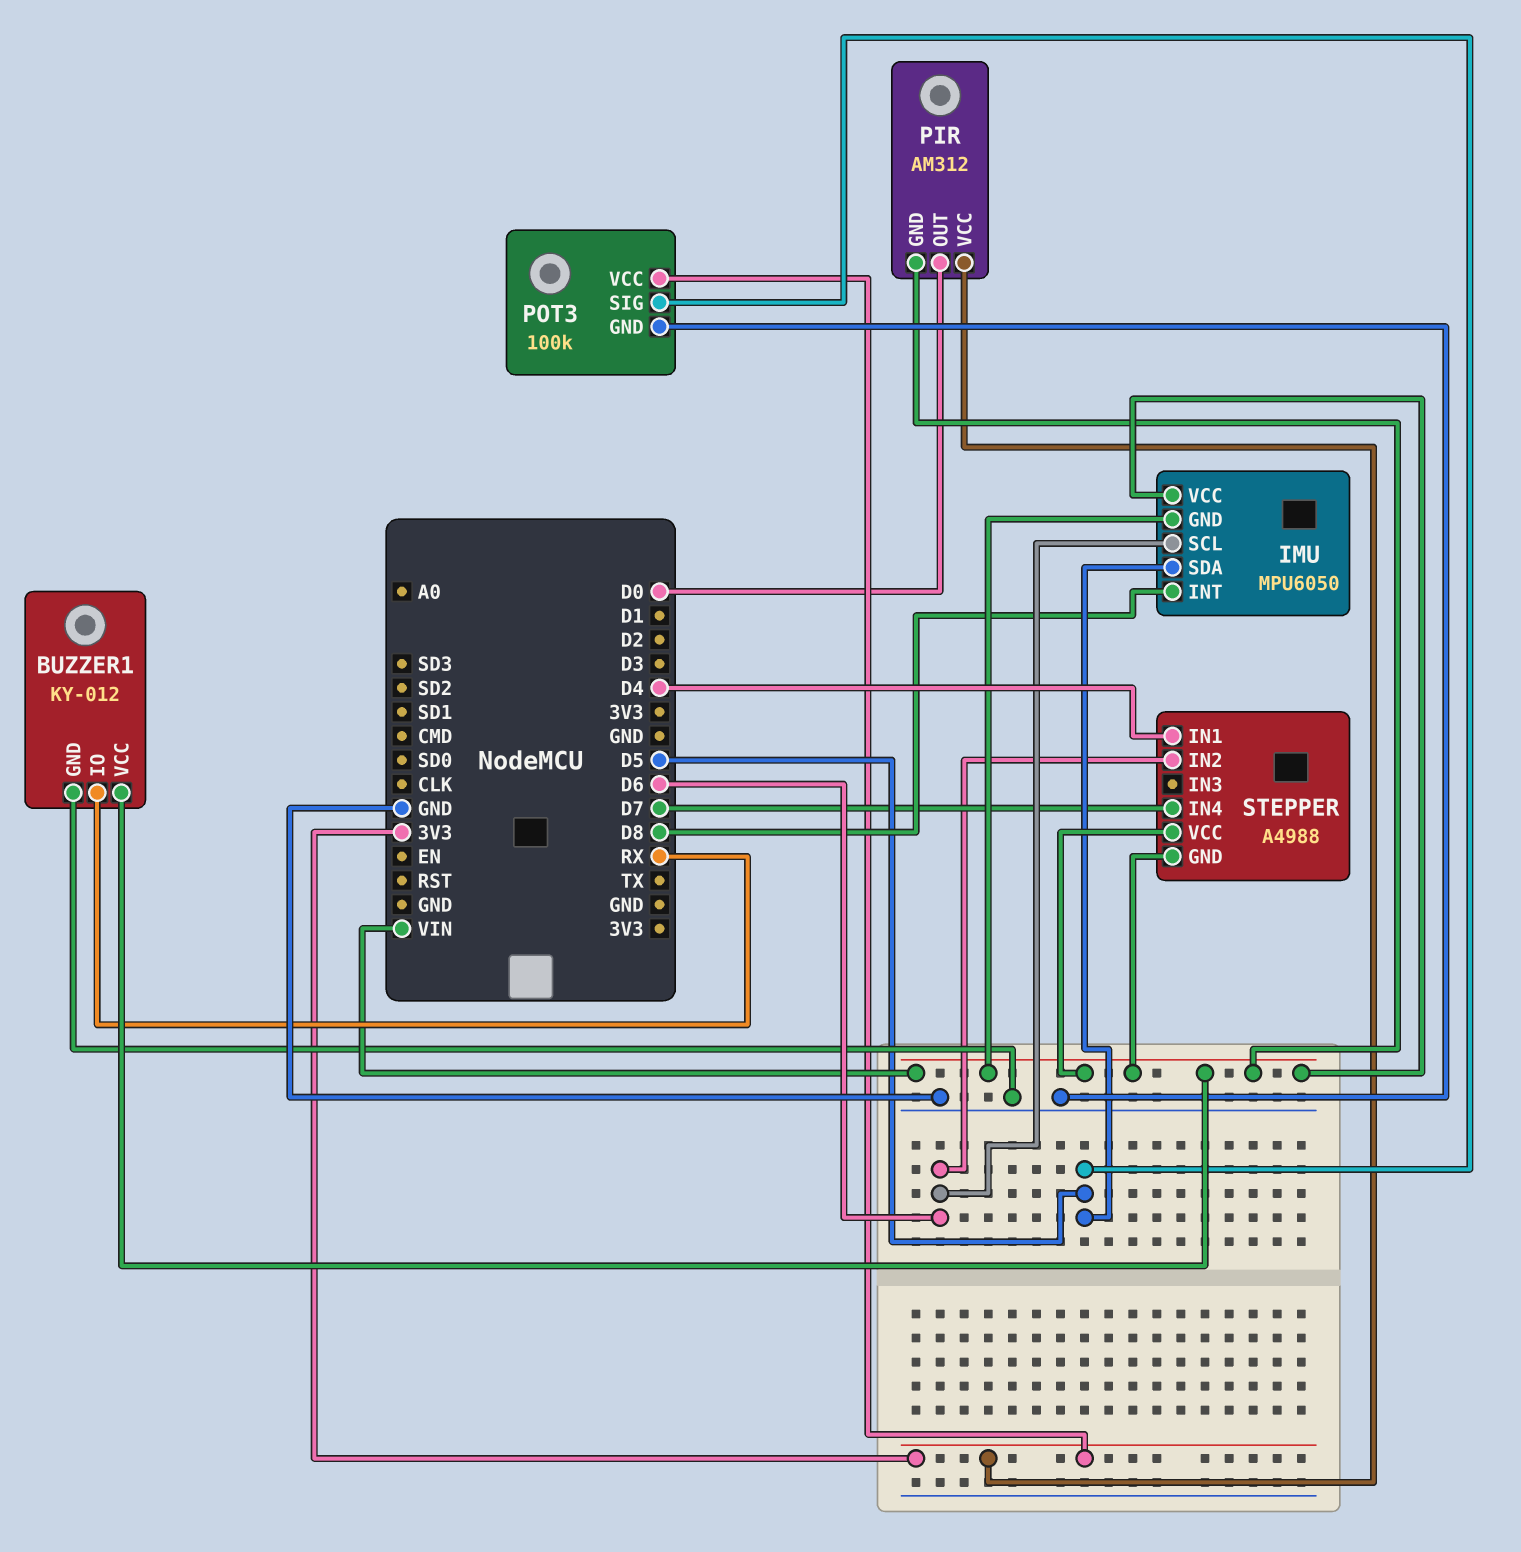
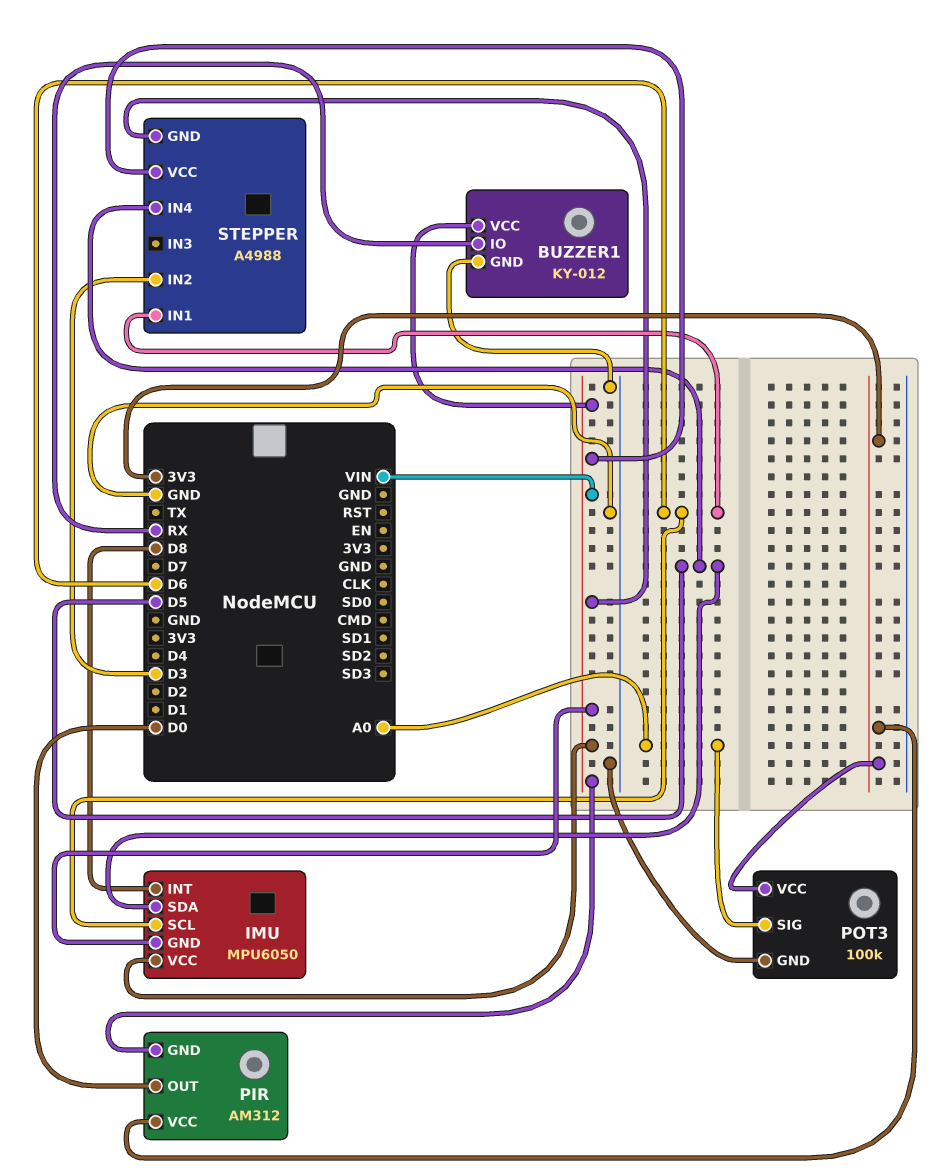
POT3 pin SIG: D5 -> A0
STEPPER pin IN1: D4 -> D6
STEPPER pin IN2: D6 -> D3
STEPPER pin IN4: D7 -> D5

